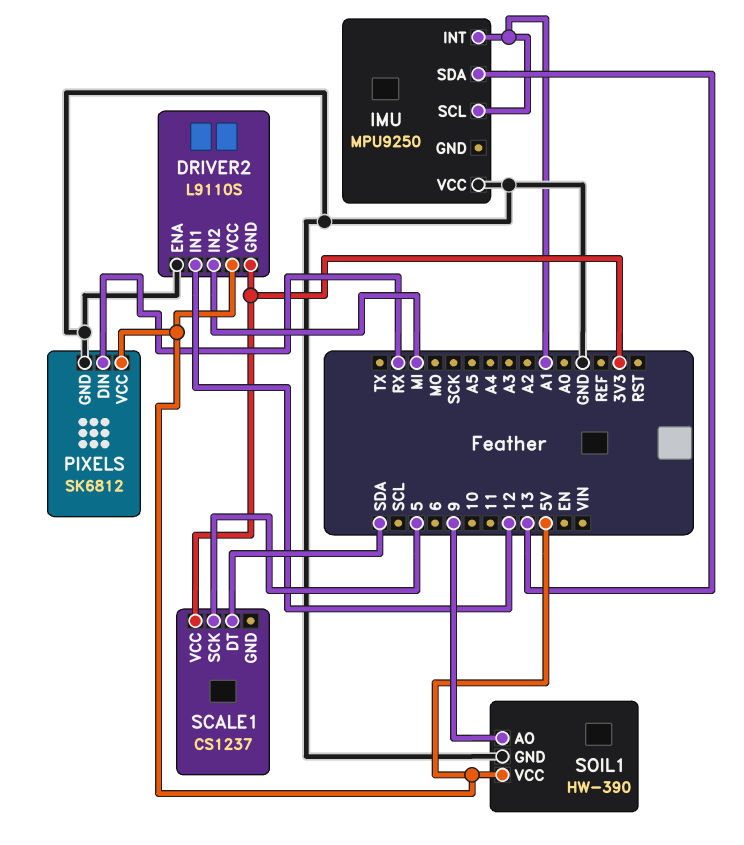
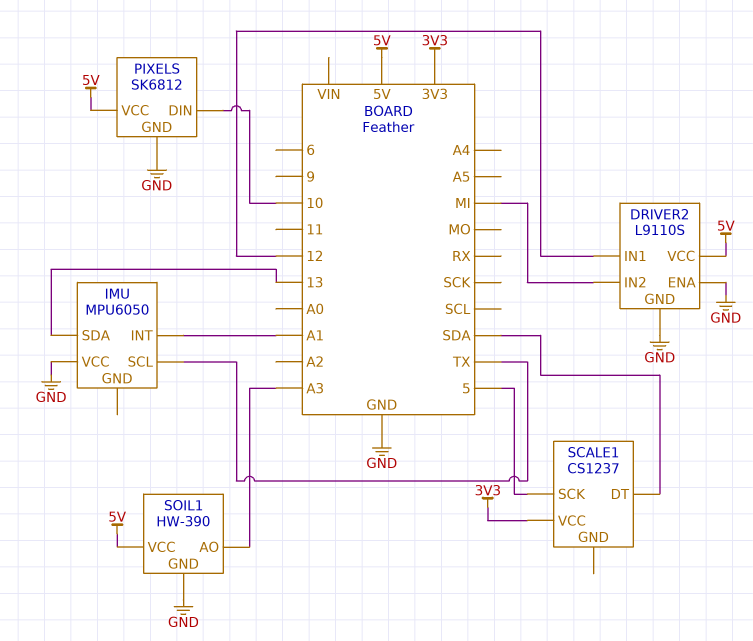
DRIVER2 pin GND: 3V3 -> GND
IMU: MPU9250 -> MPU6050
IMU pin SCL: A1 -> TX
PIXELS pin DIN: RX -> 10
SOIL1 pin AO: 9 -> A3

